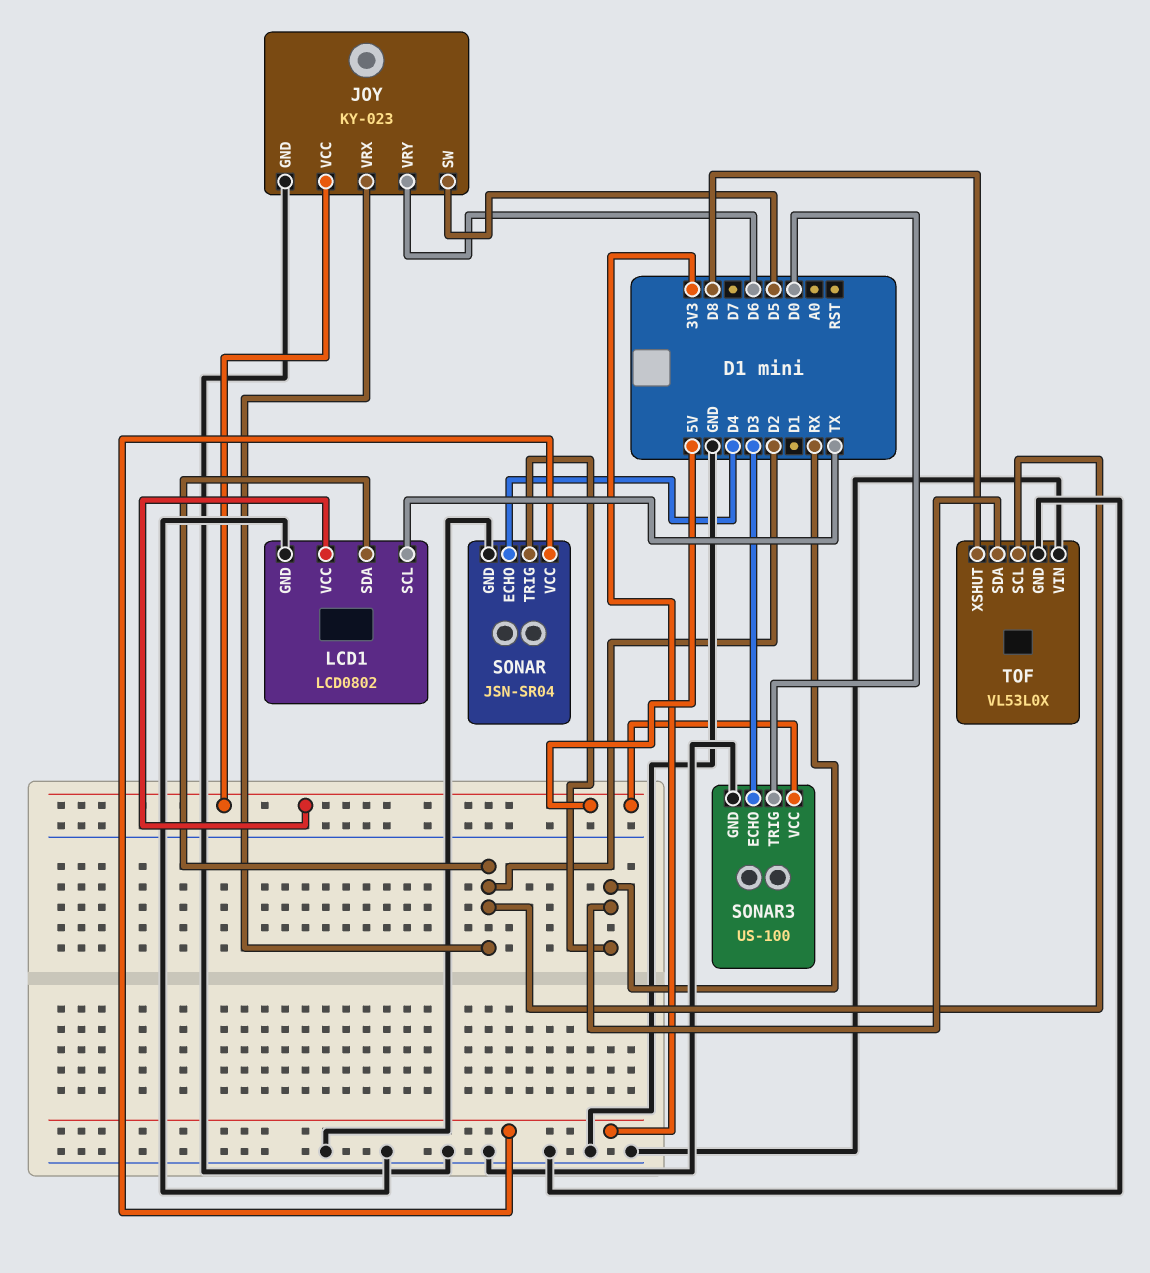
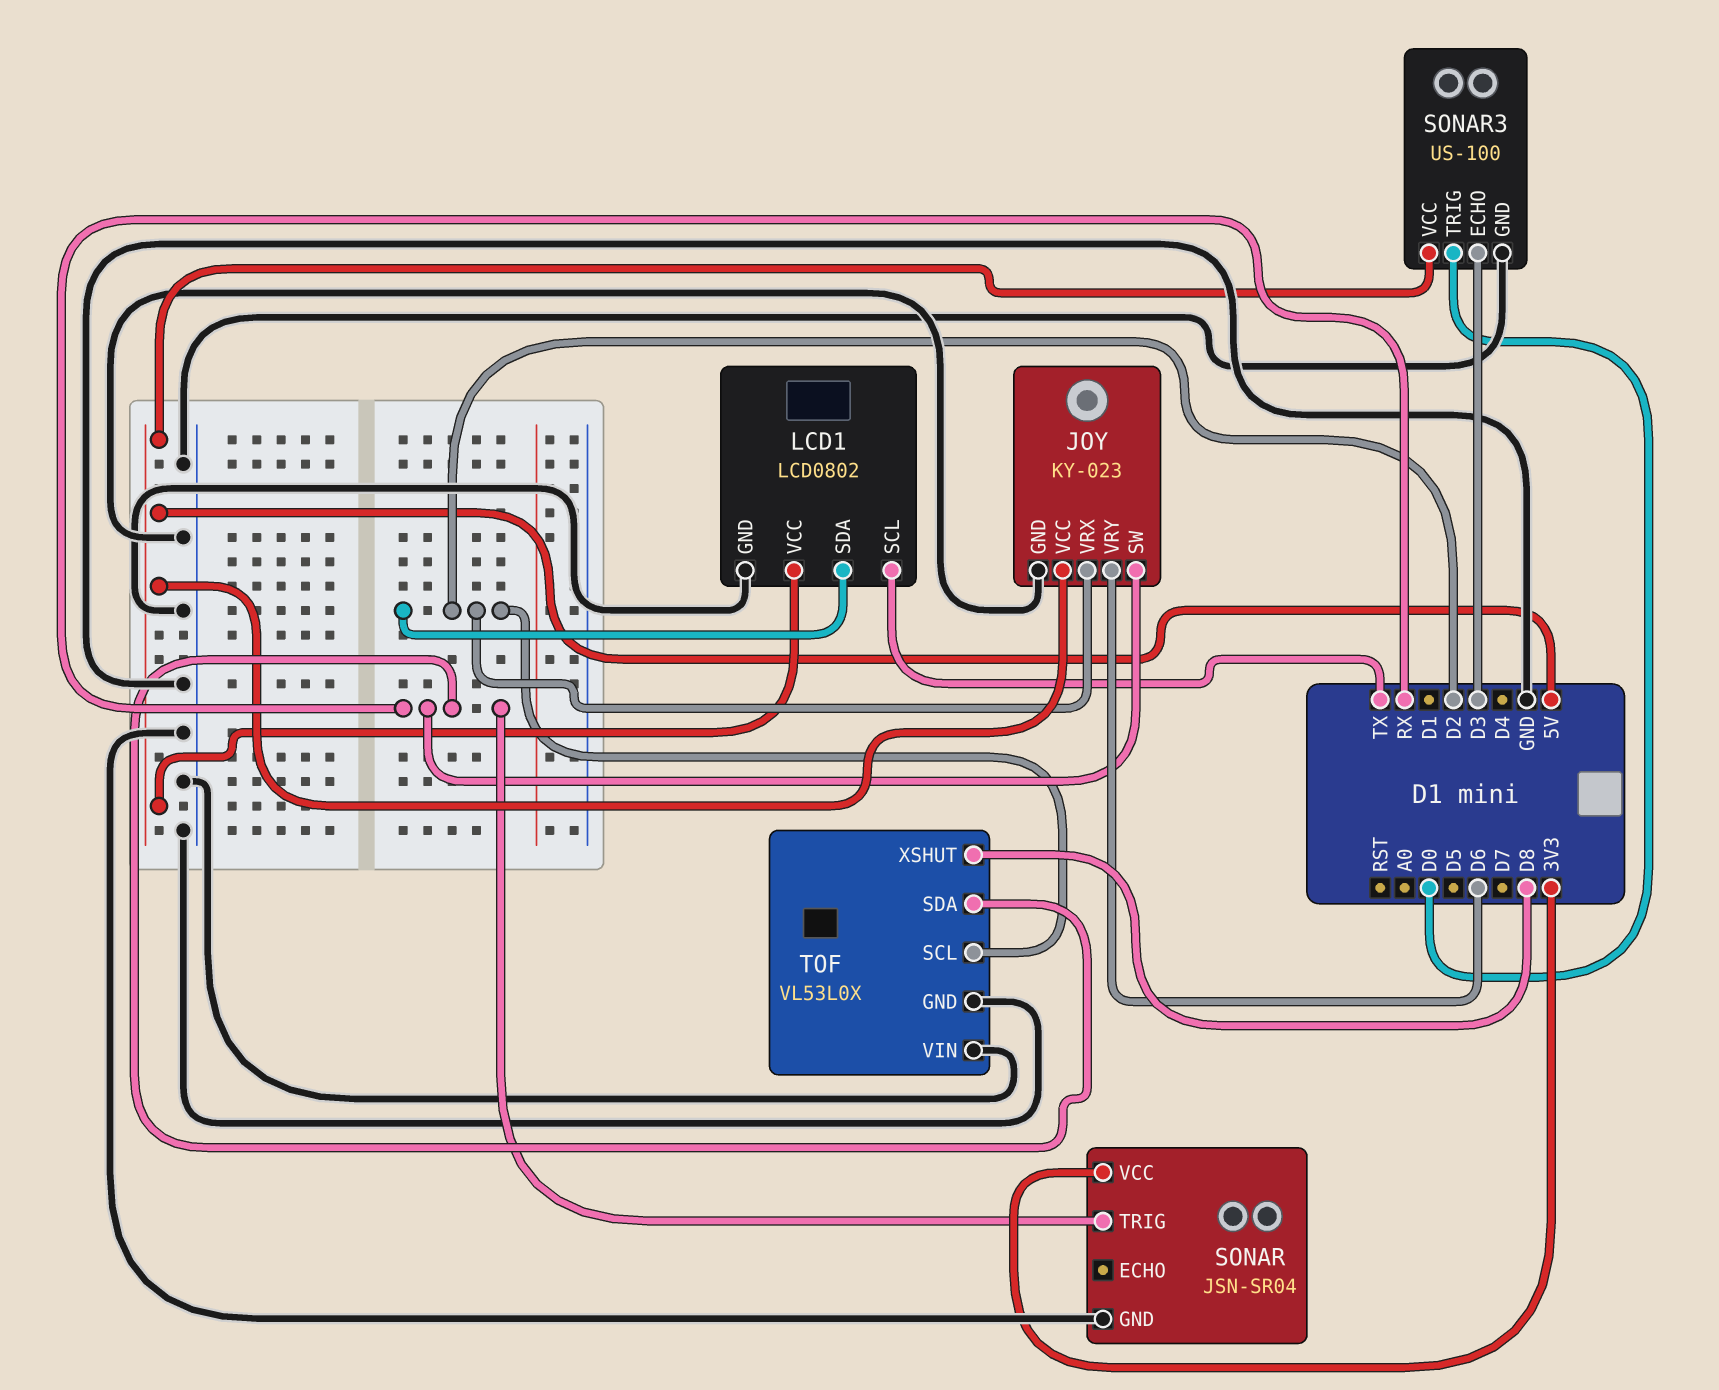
JOY pin SW: D5 -> RX
SONAR pin ECHO: D4 -> none

